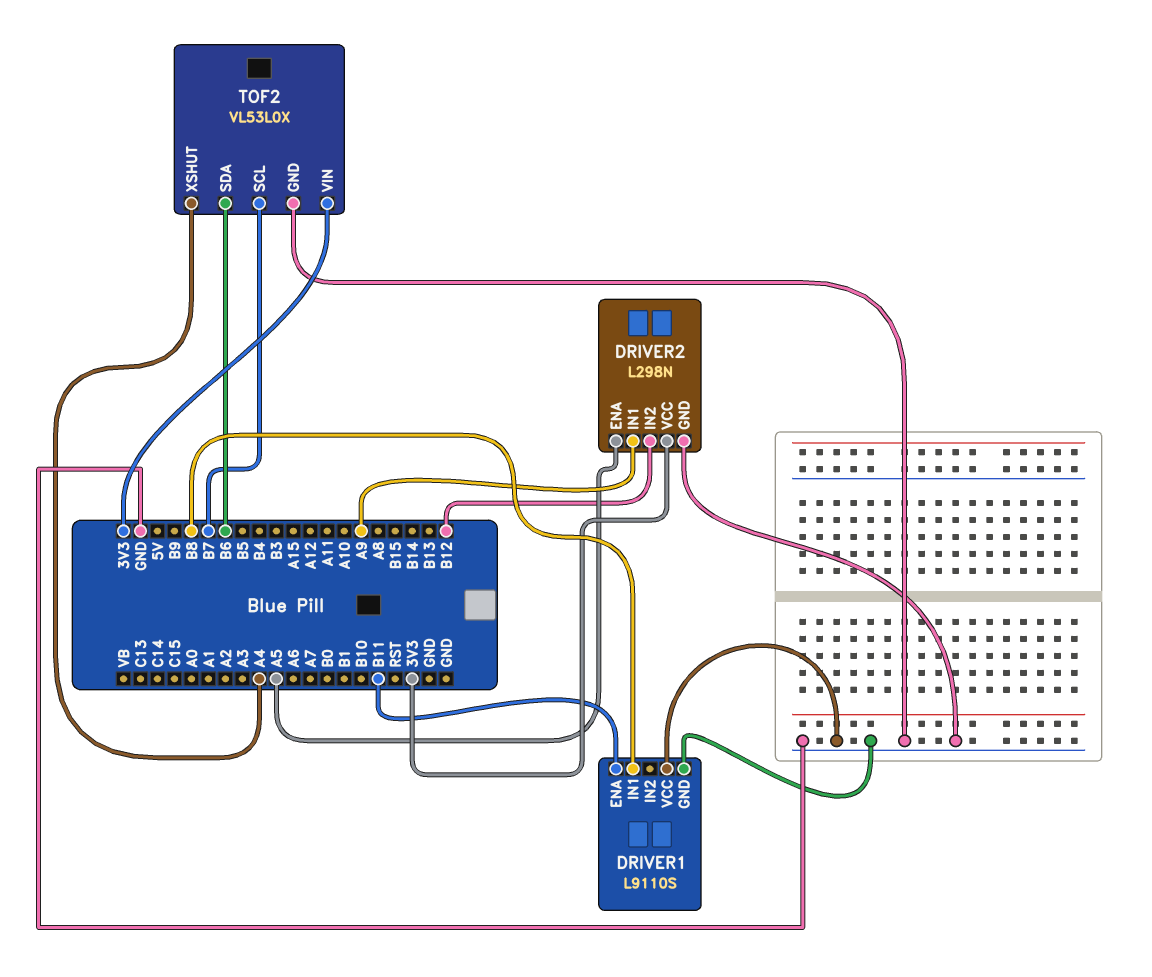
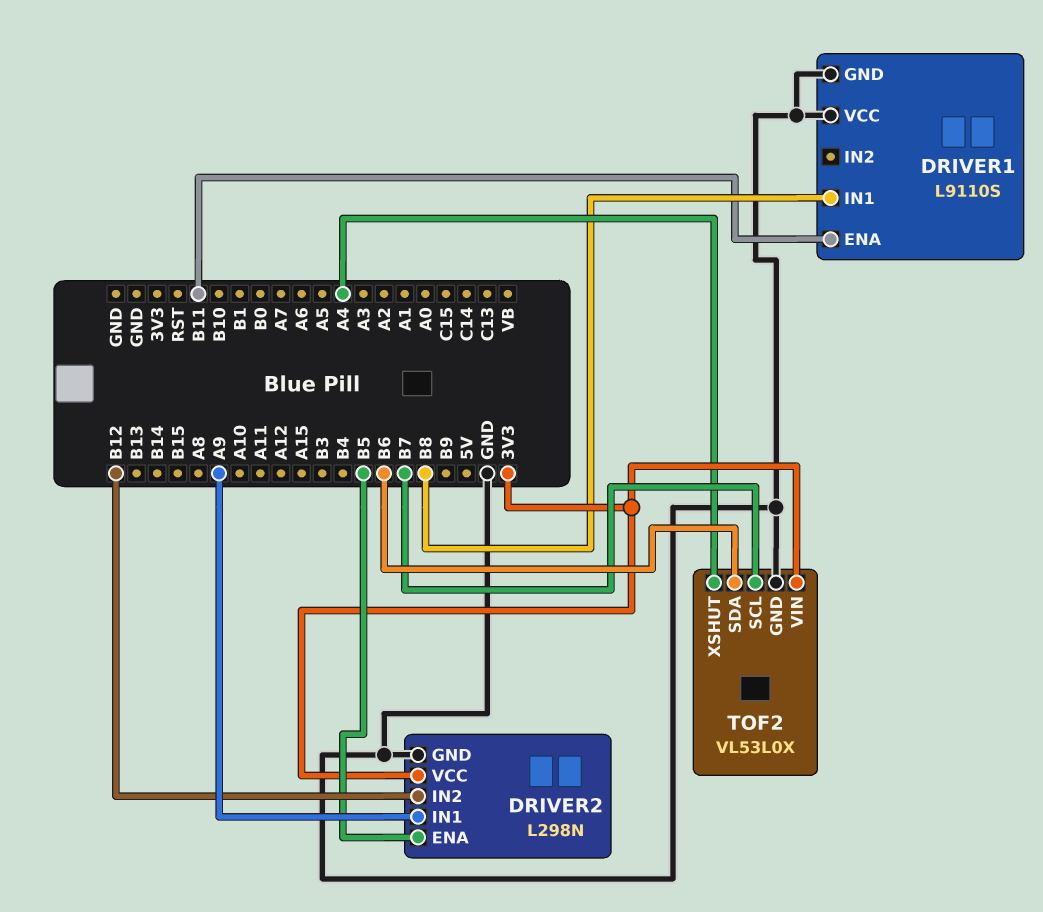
DRIVER2 pin ENA: A5 -> B5

